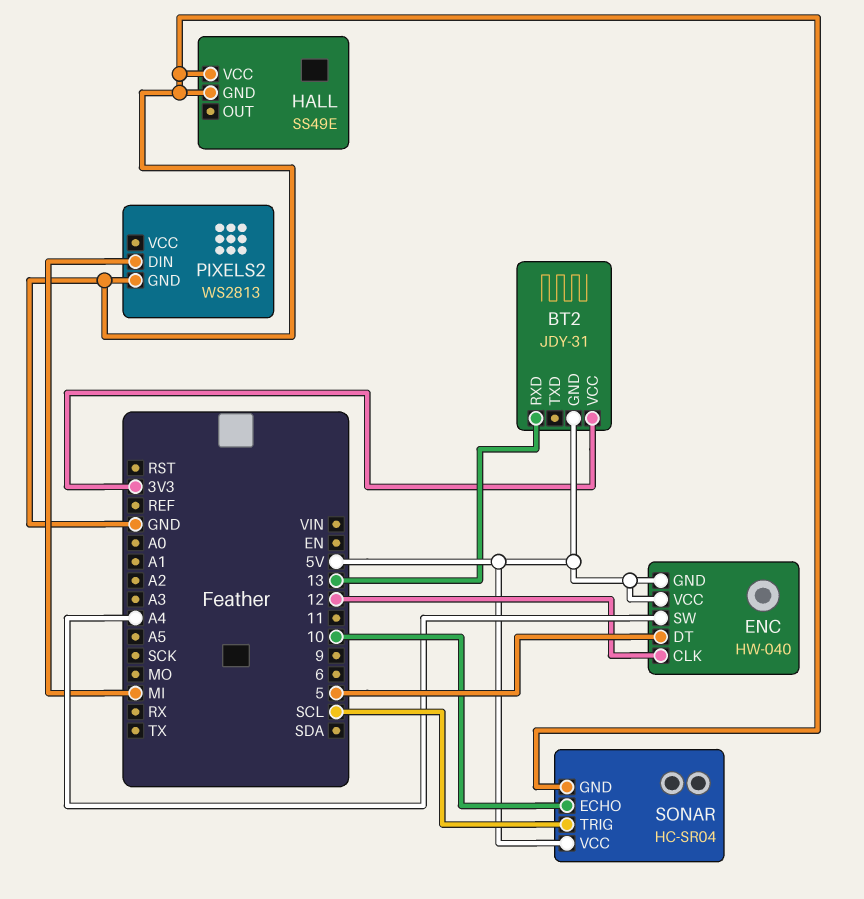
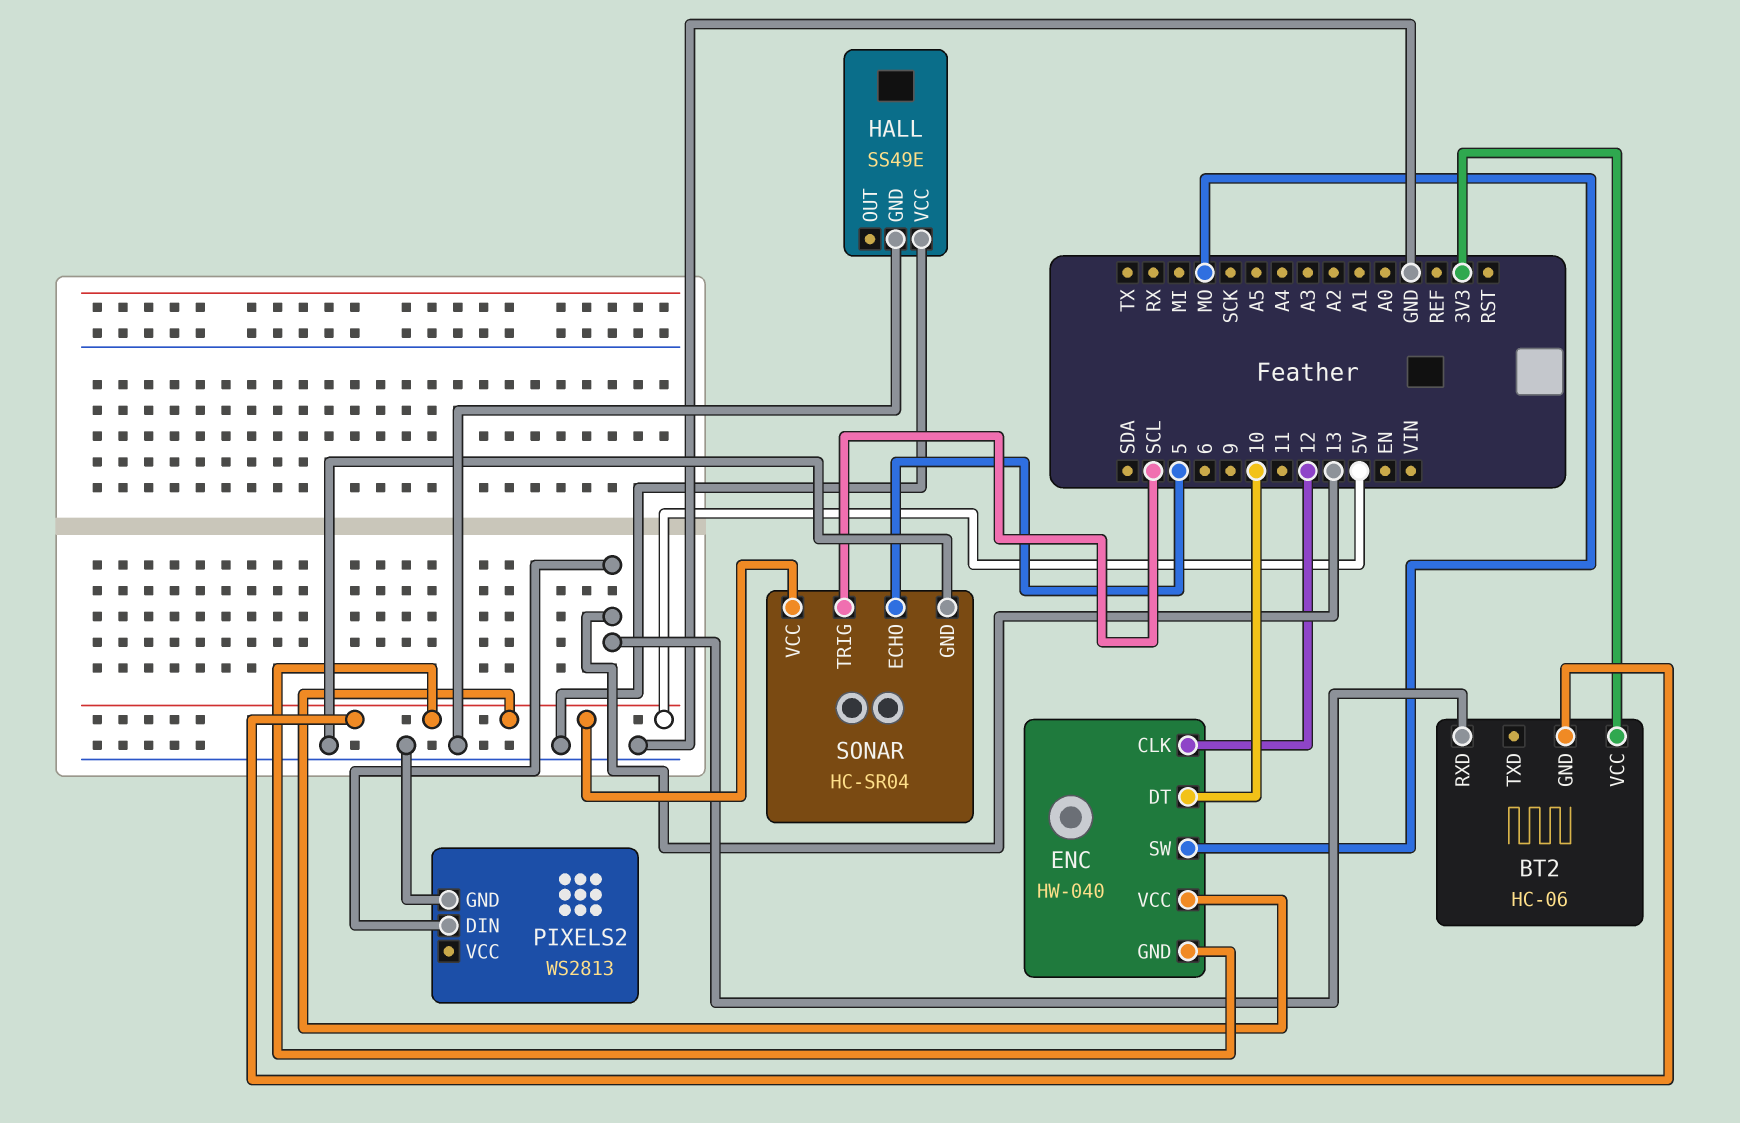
BT2: JDY-31 -> HC-06
ENC pin DT: 5 -> 10
ENC pin SW: A4 -> MO
PIXELS2 pin DIN: MI -> 13
SONAR pin ECHO: 10 -> 5

